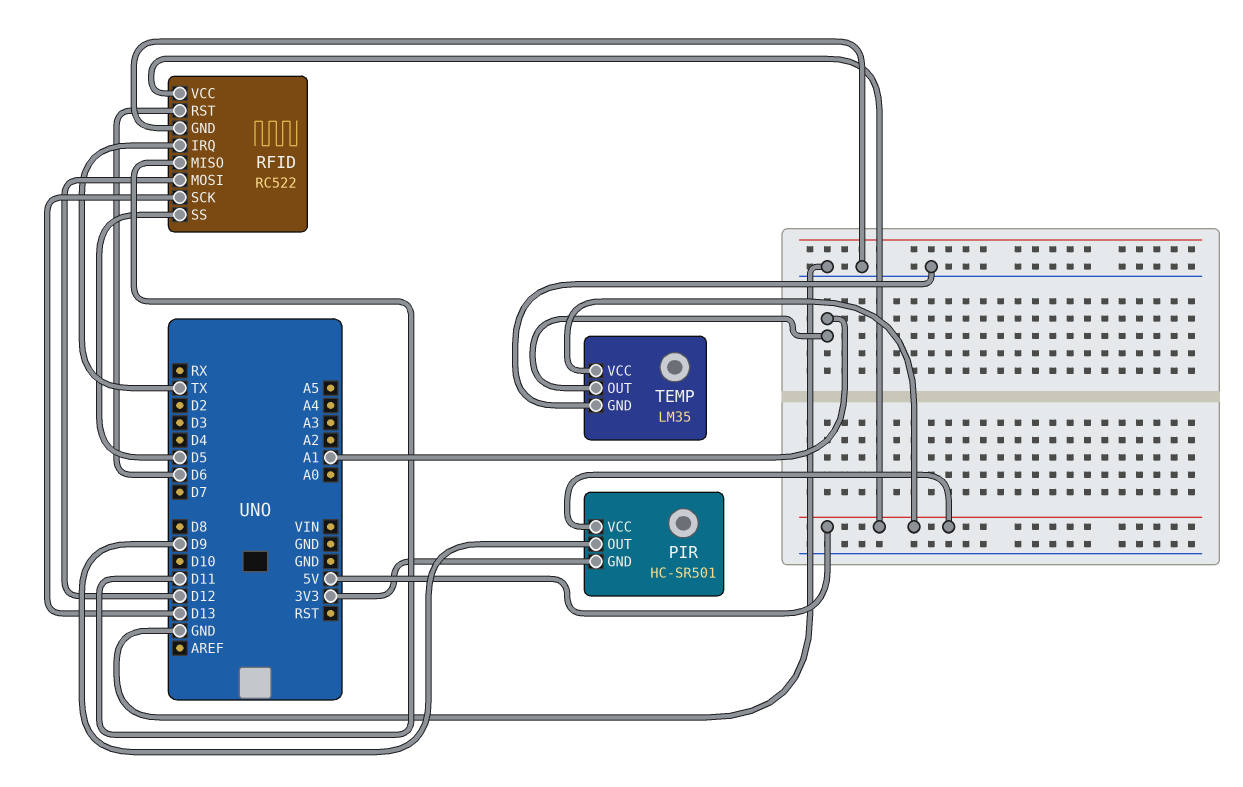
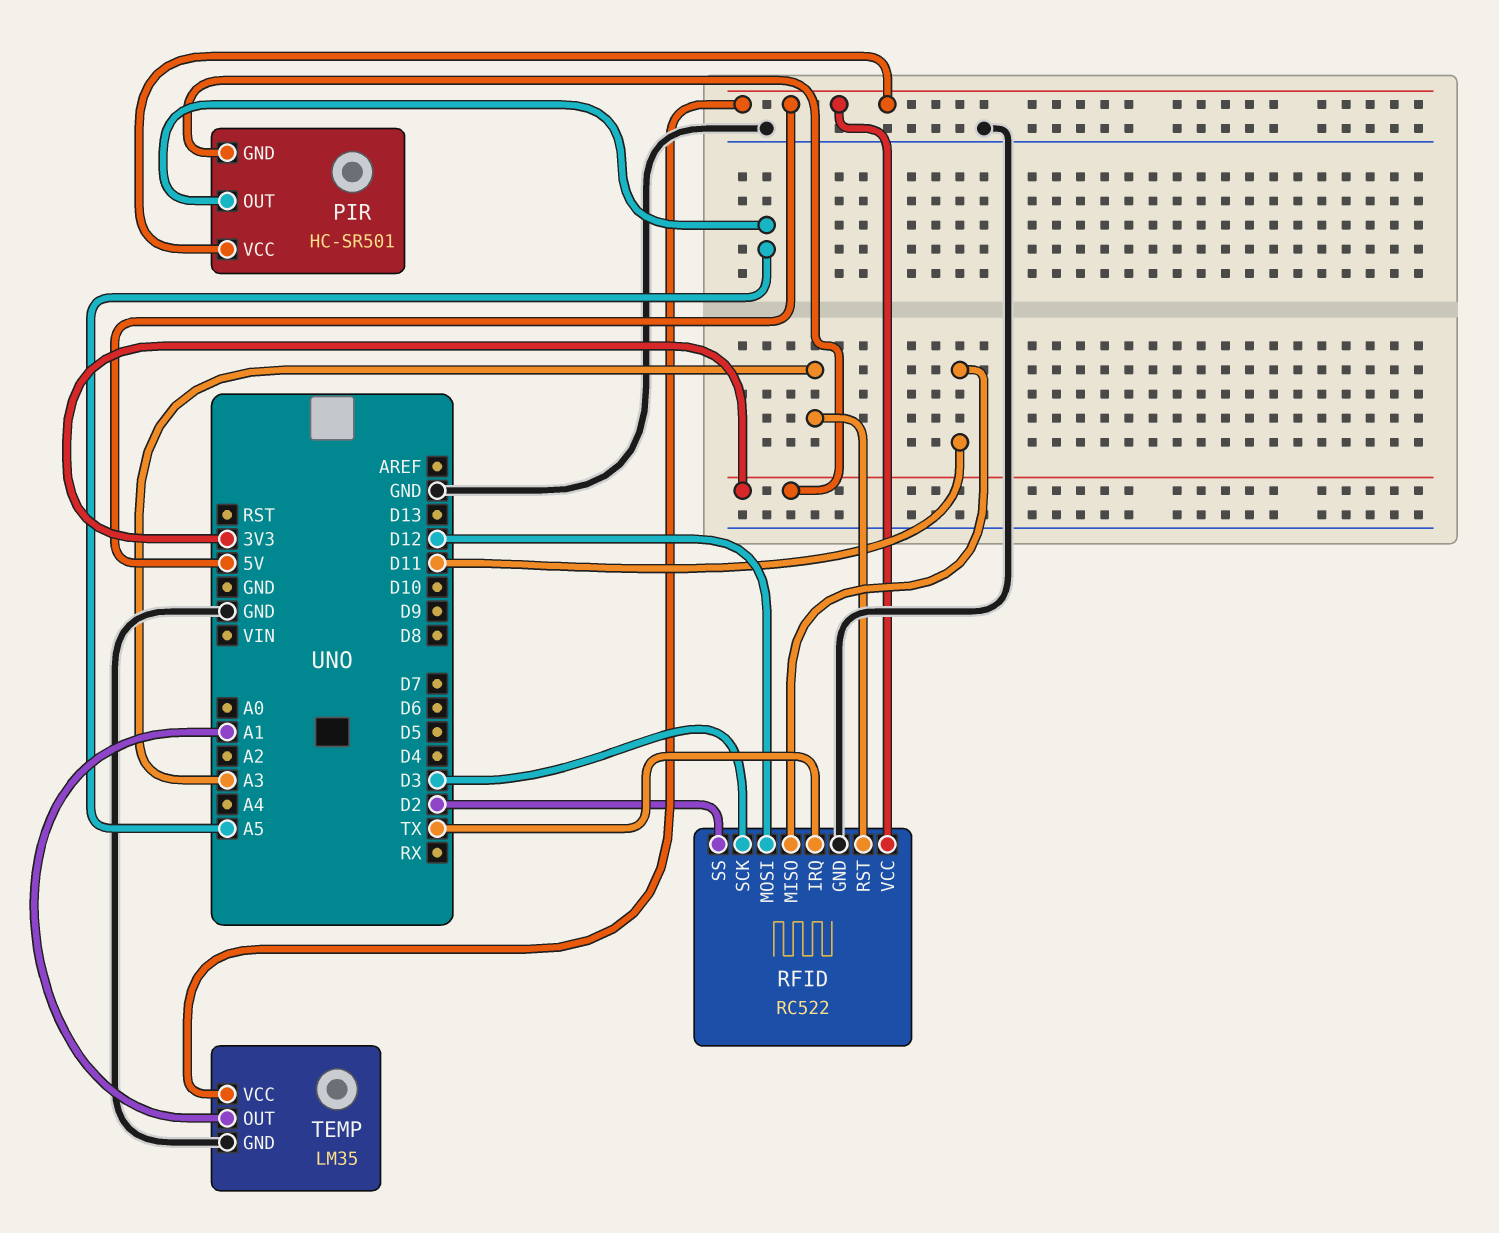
PIR pin OUT: D9 -> A5
RFID pin RST: D6 -> A3
RFID pin SCK: D13 -> D3
RFID pin SS: D5 -> D2

